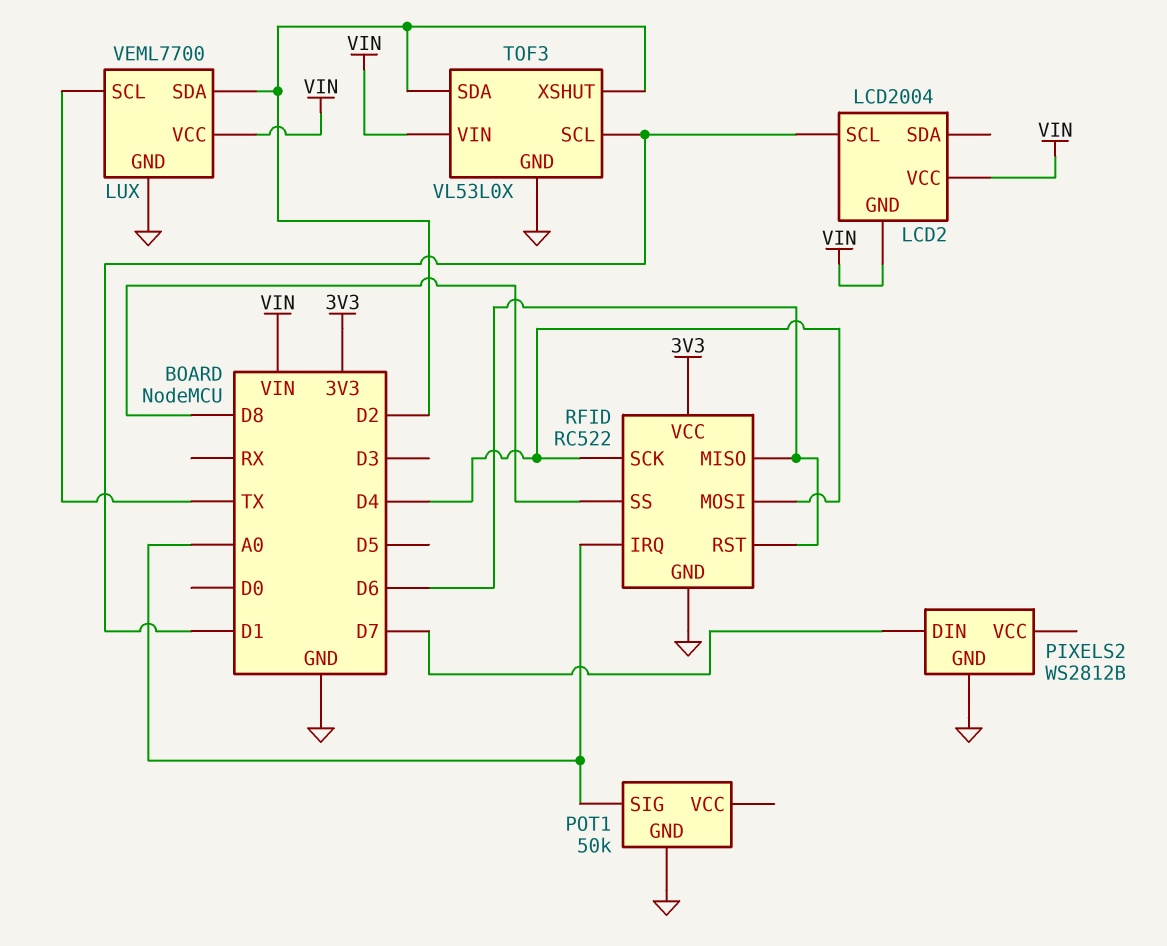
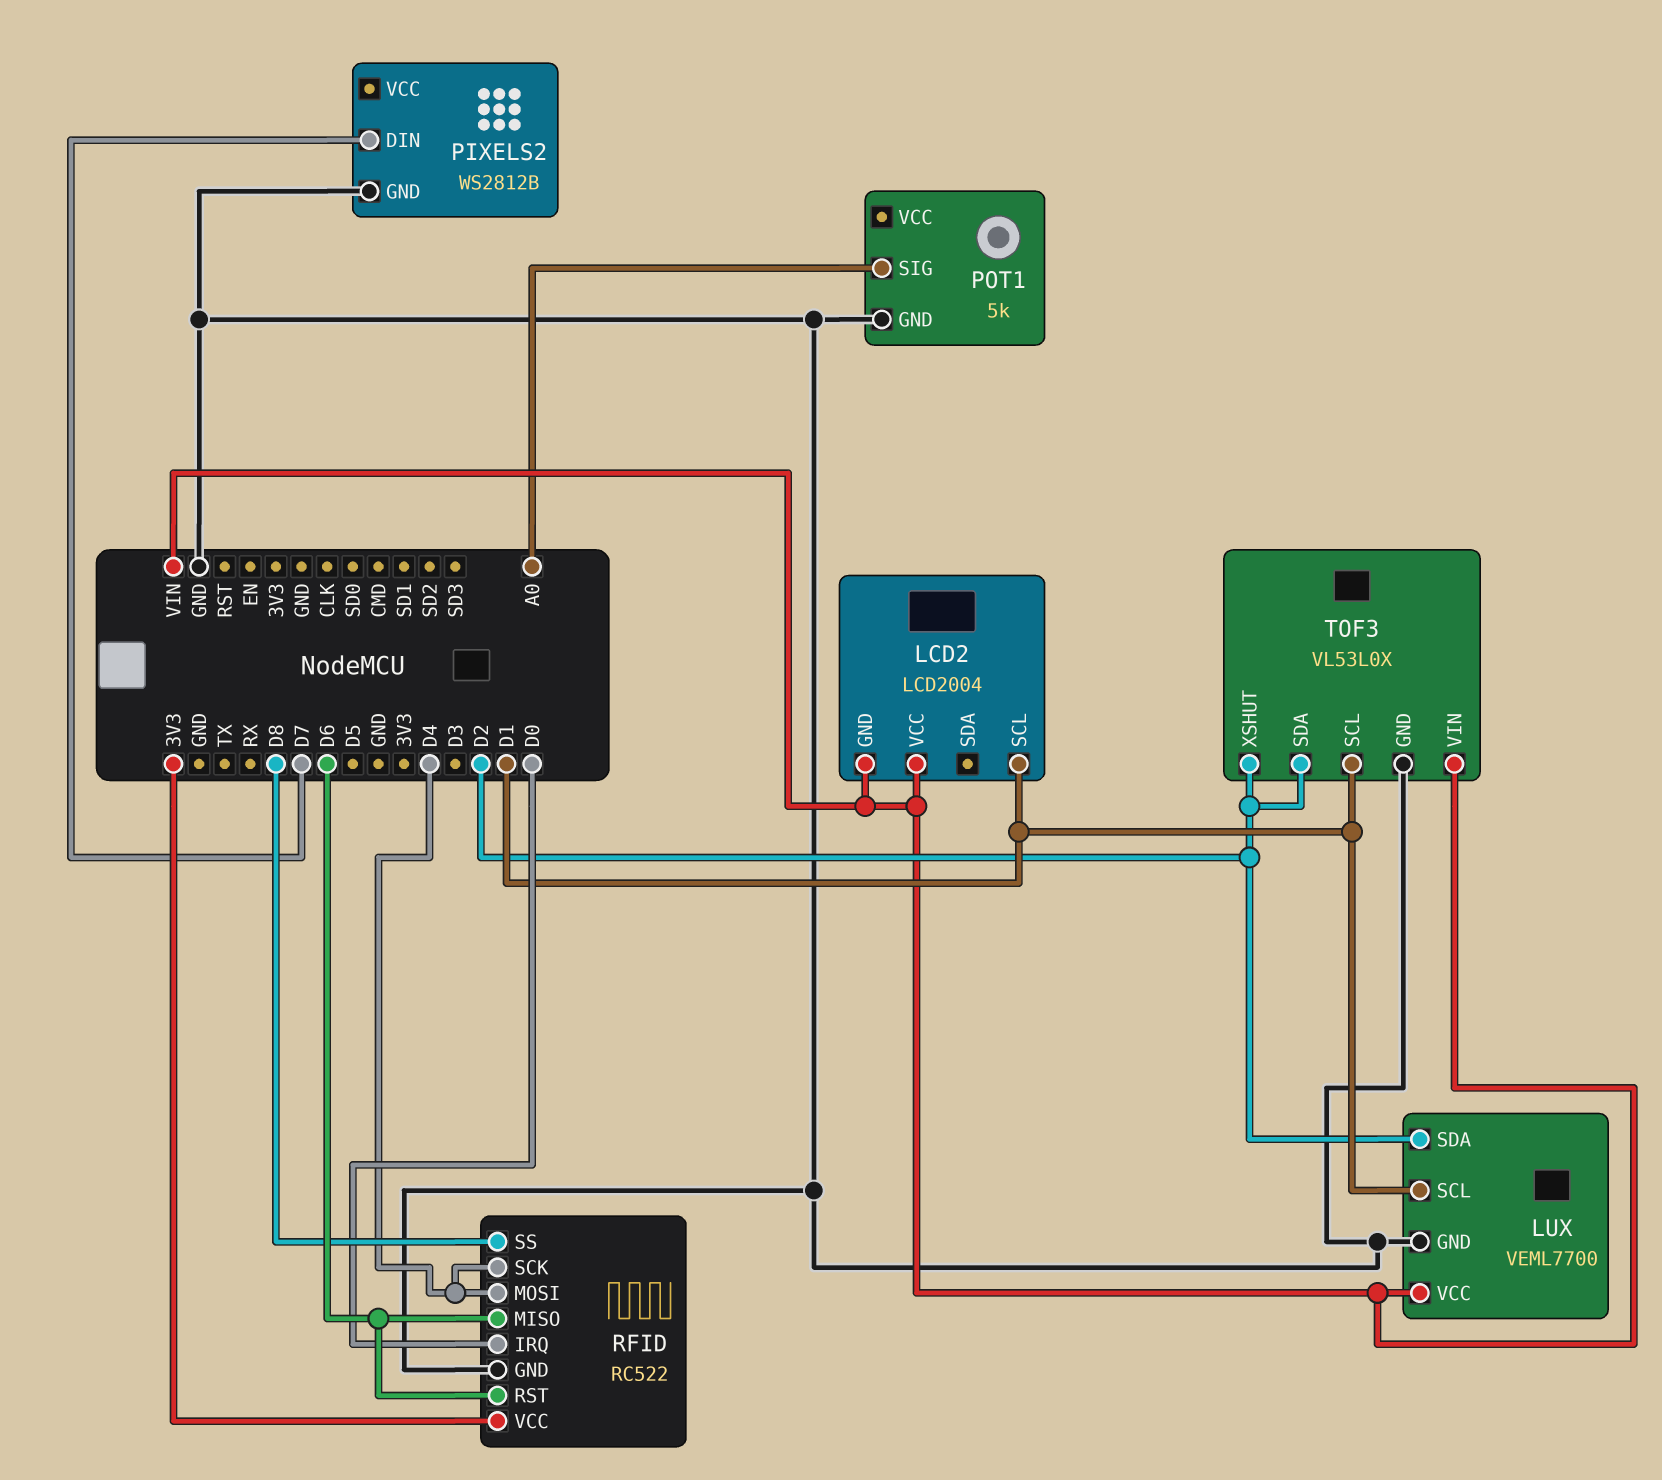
LUX pin SCL: TX -> D1
POT1: 50k -> 5k
RFID pin IRQ: A0 -> D0

